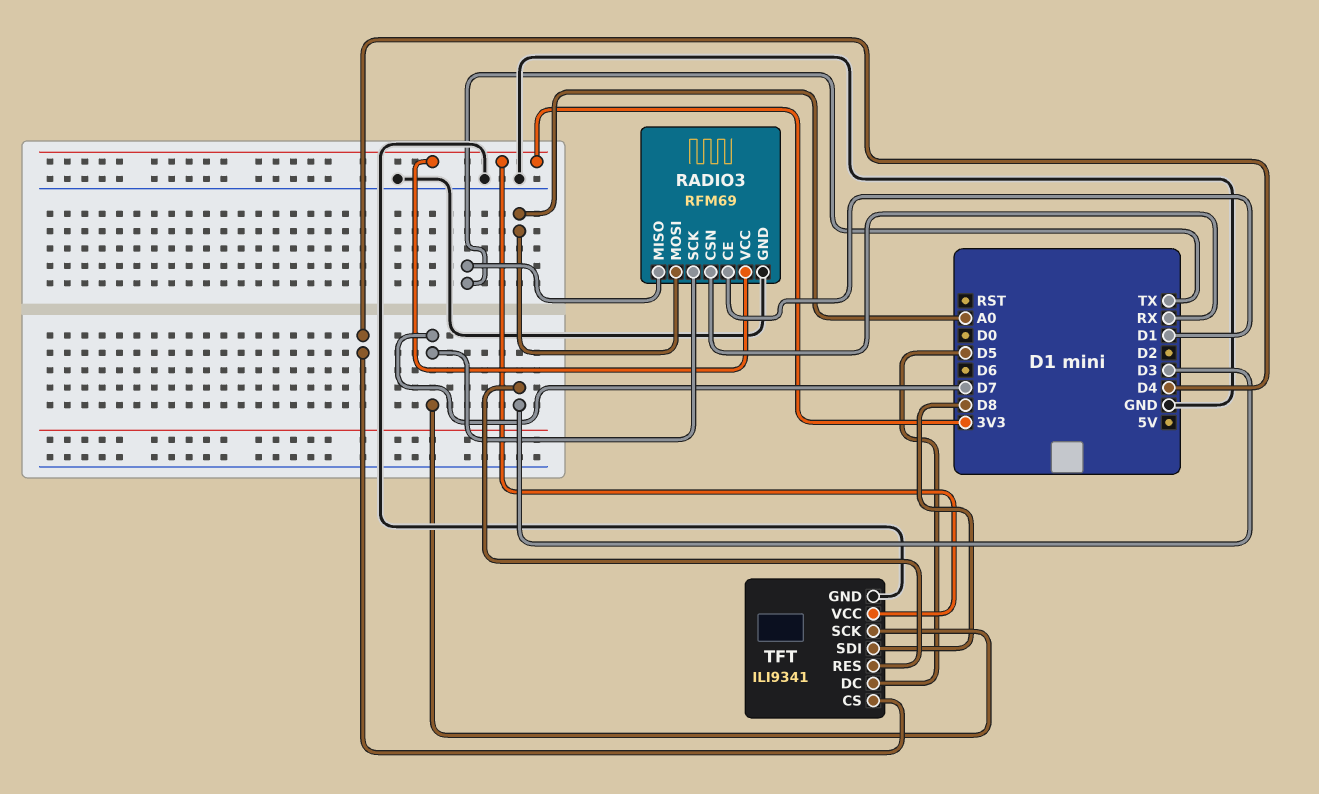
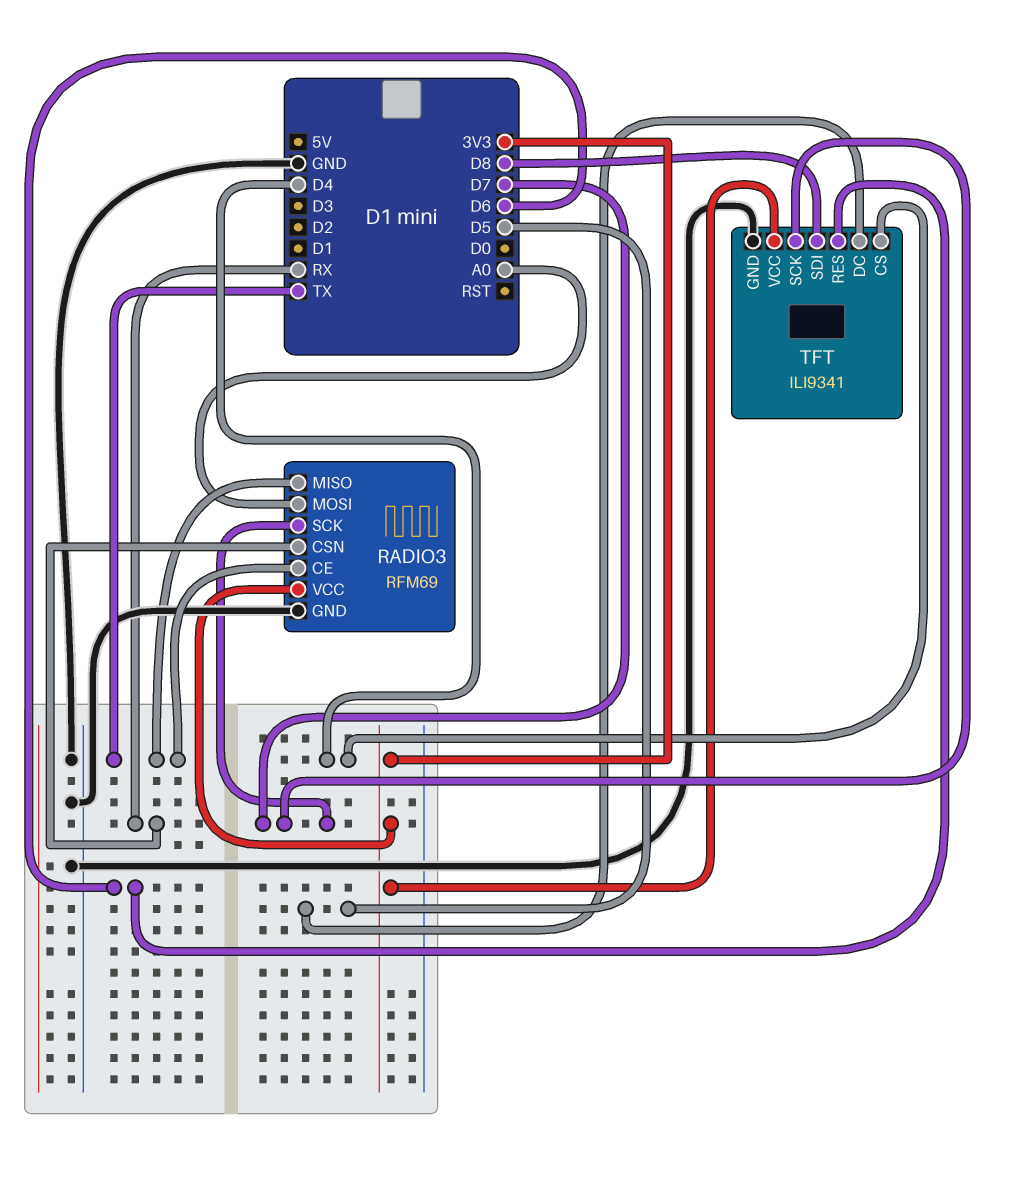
RADIO3 pin CE: D1 -> TX
TFT pin RES: D3 -> D6

